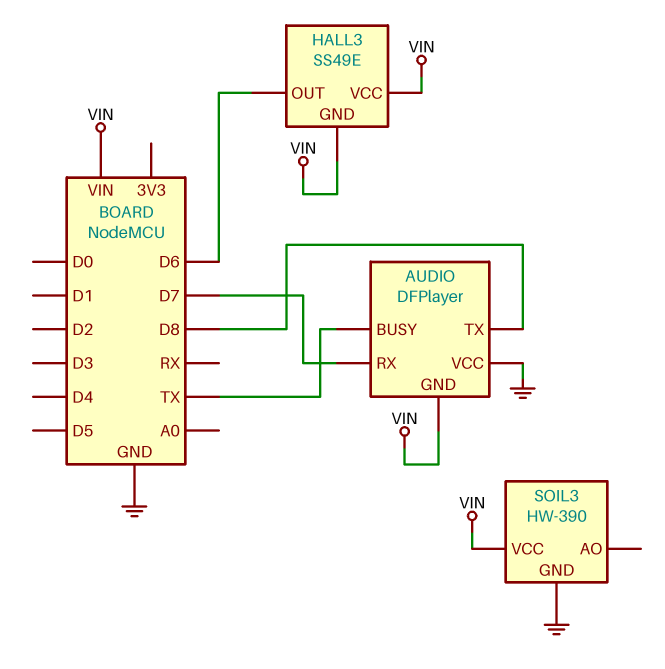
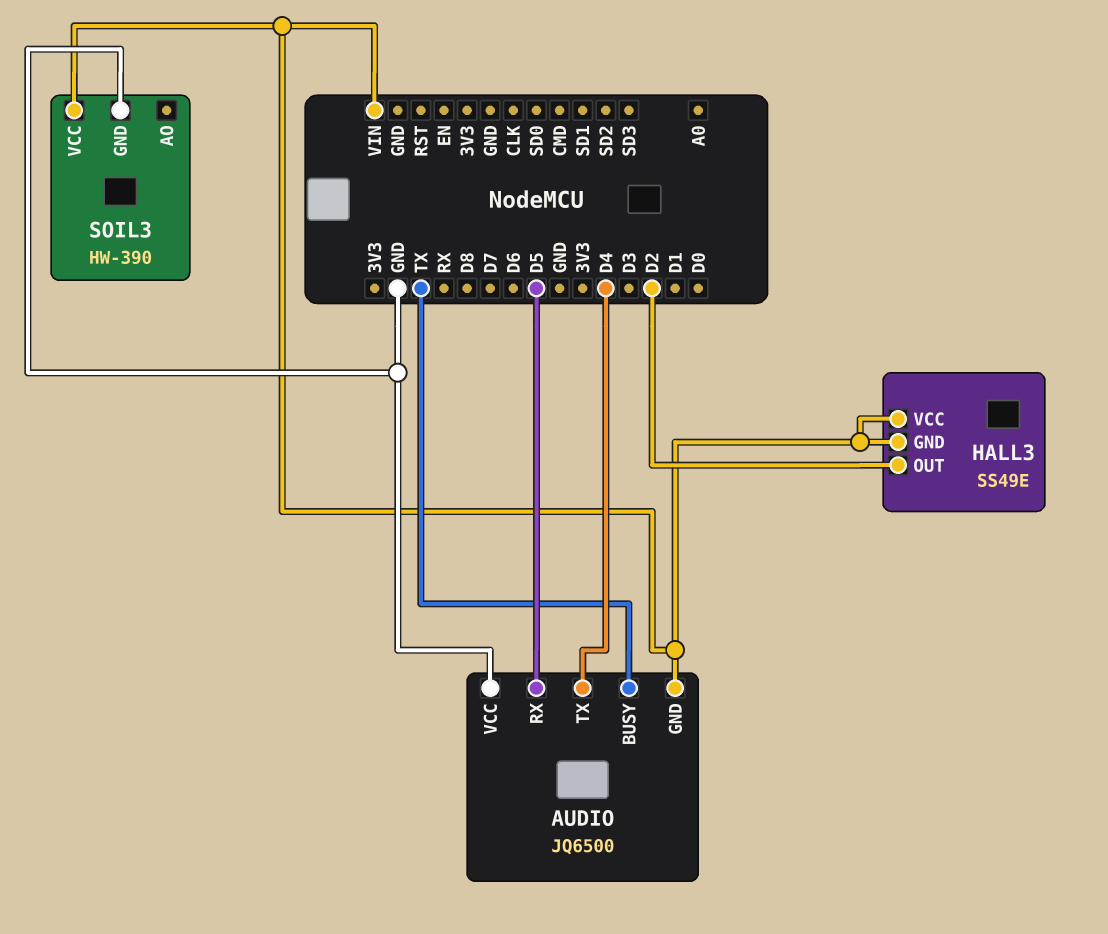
AUDIO: DFPlayer -> JQ6500
AUDIO pin RX: D7 -> D5
AUDIO pin TX: D8 -> D4
HALL3 pin OUT: D6 -> D2

